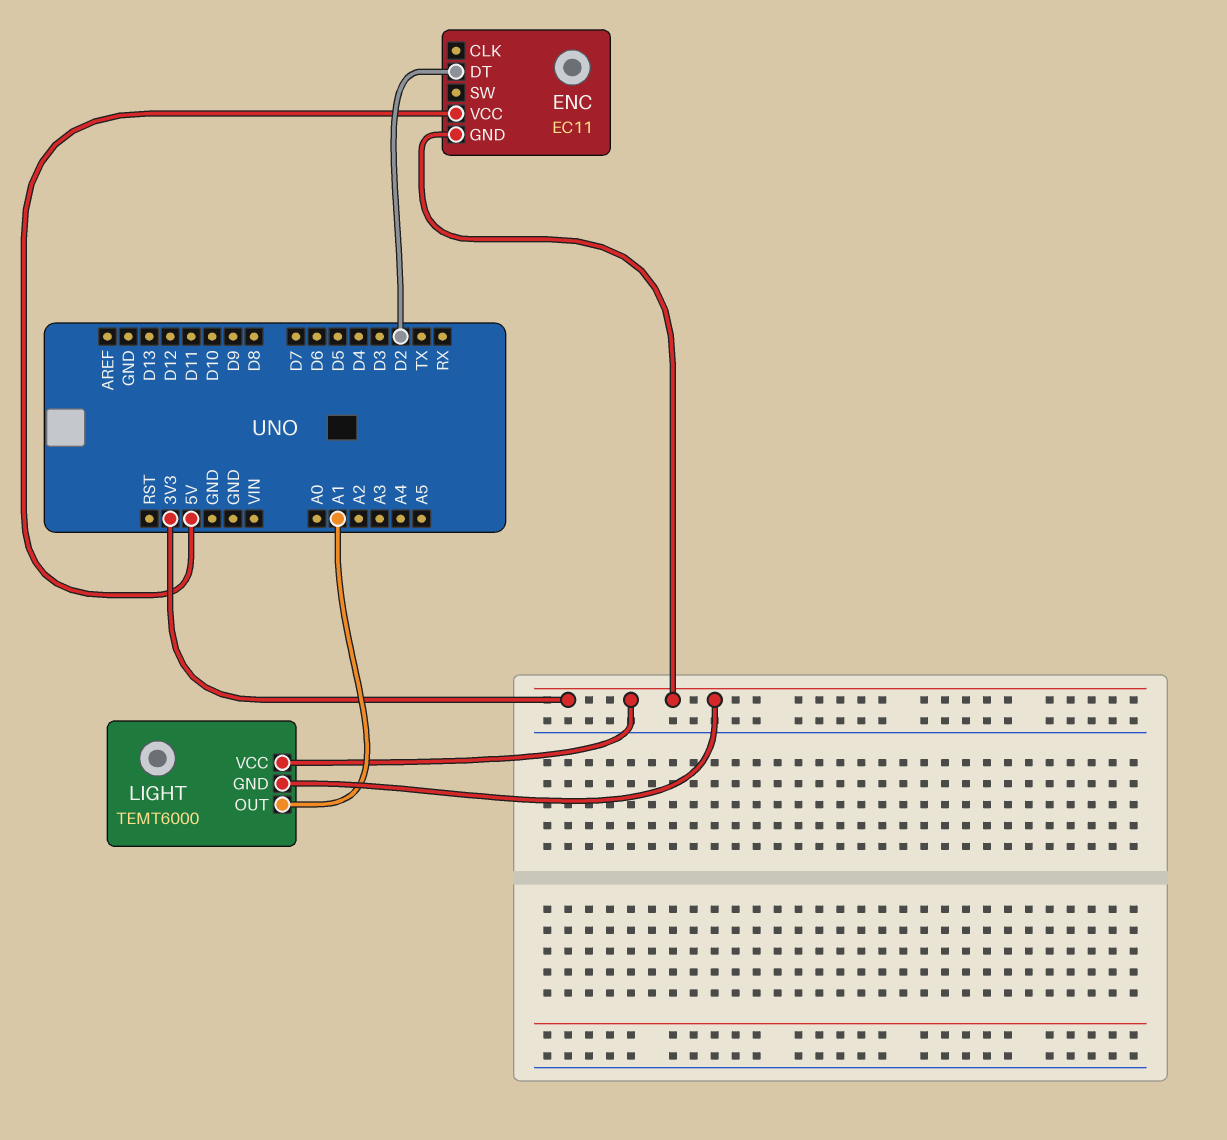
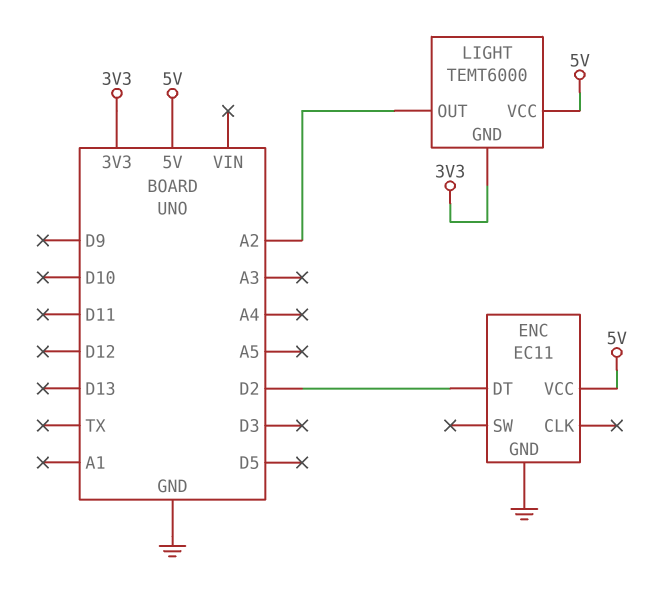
ENC pin GND: 3V3 -> GND
LIGHT pin OUT: A1 -> A2
LIGHT pin VCC: 3V3 -> 5V

